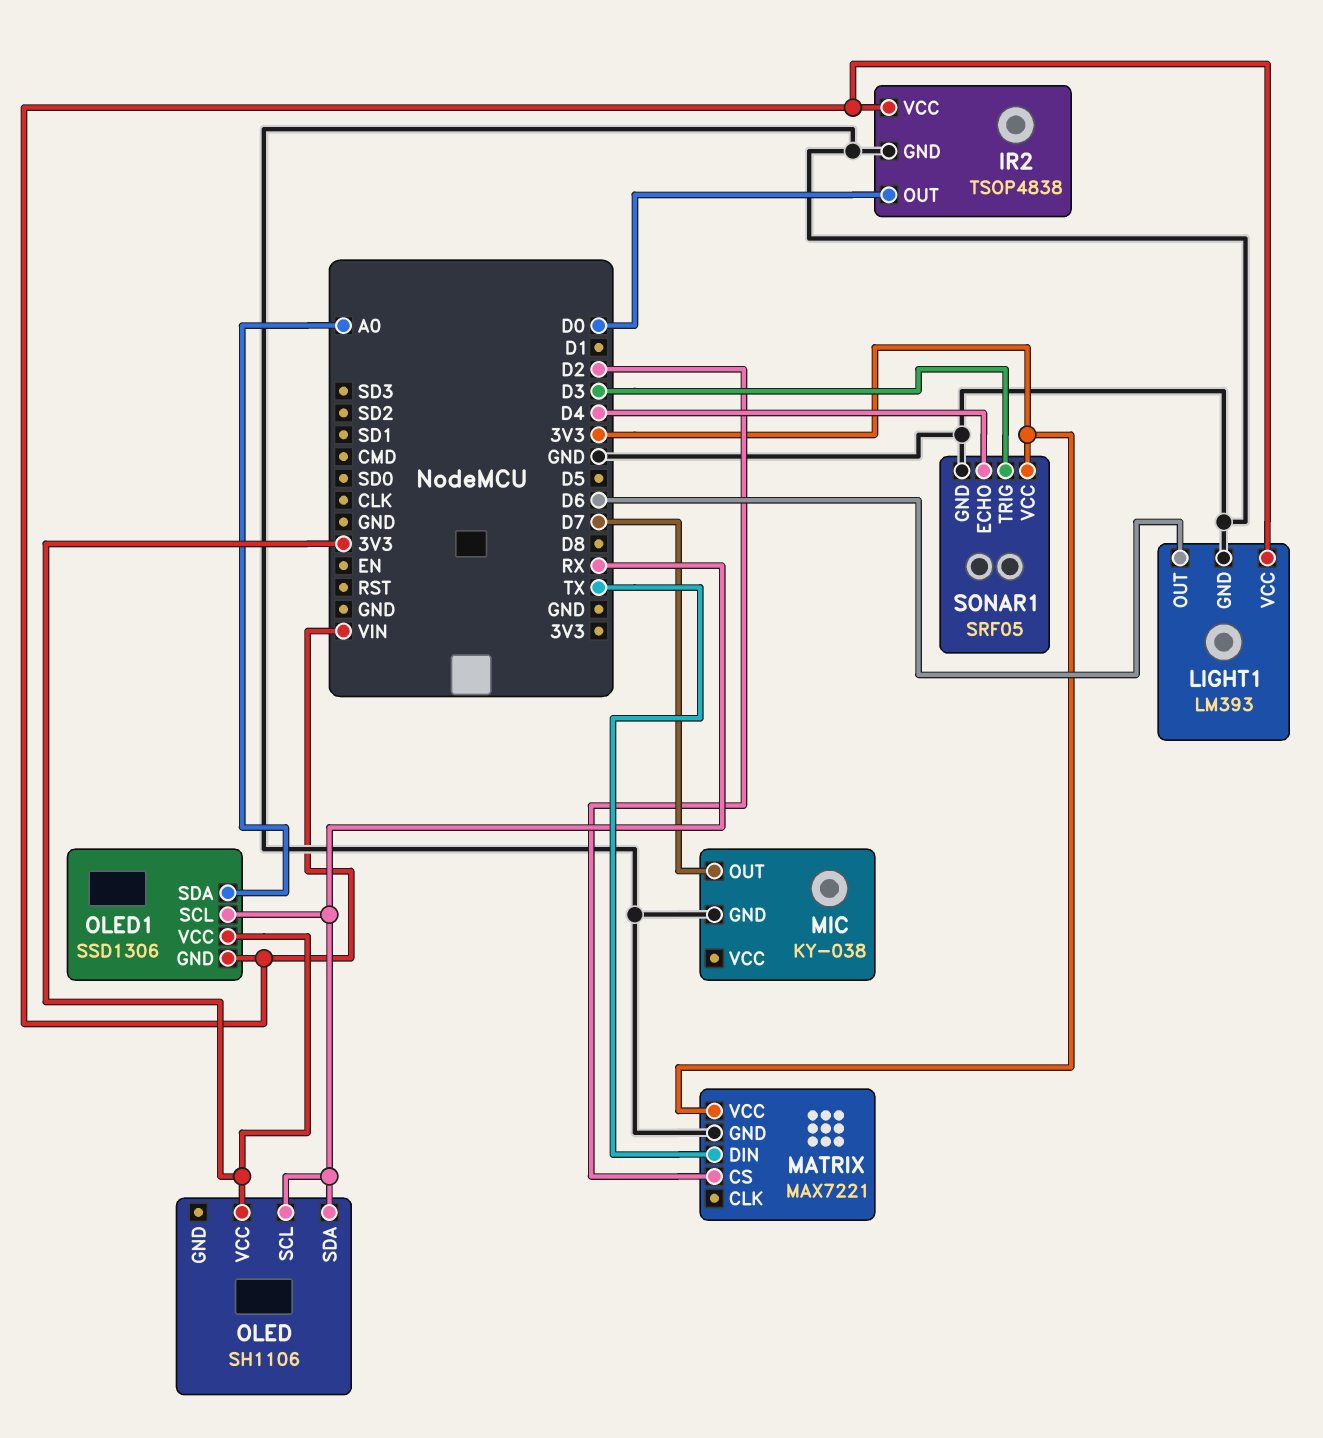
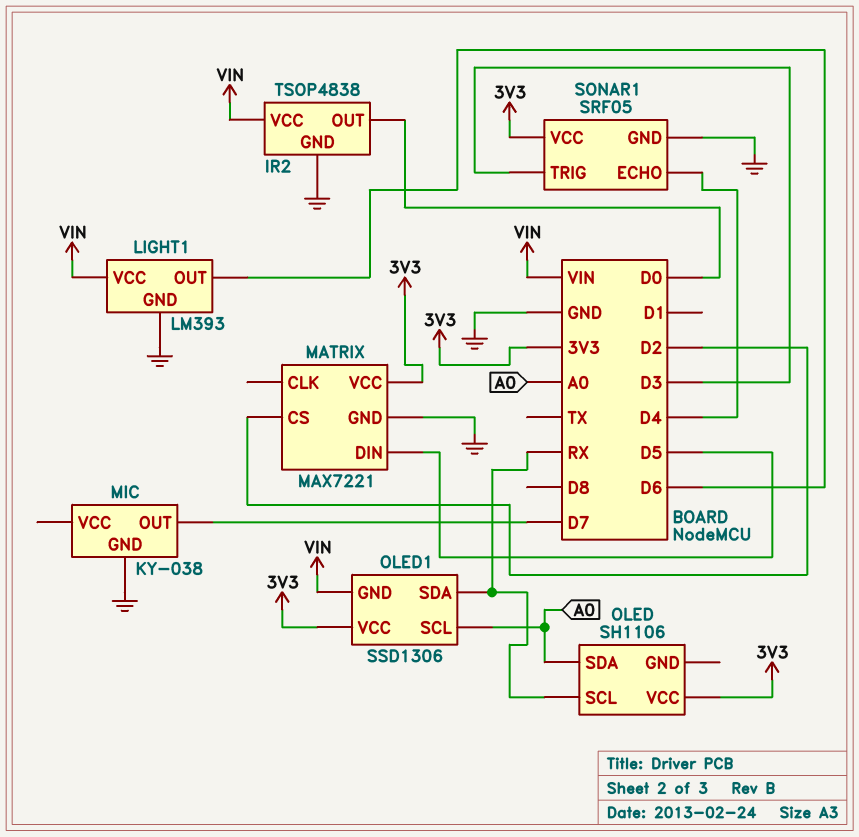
MATRIX pin DIN: TX -> D5
OLED pin SDA: RX -> A0
OLED1 pin SCL: RX -> A0
OLED1 pin SDA: A0 -> RX

